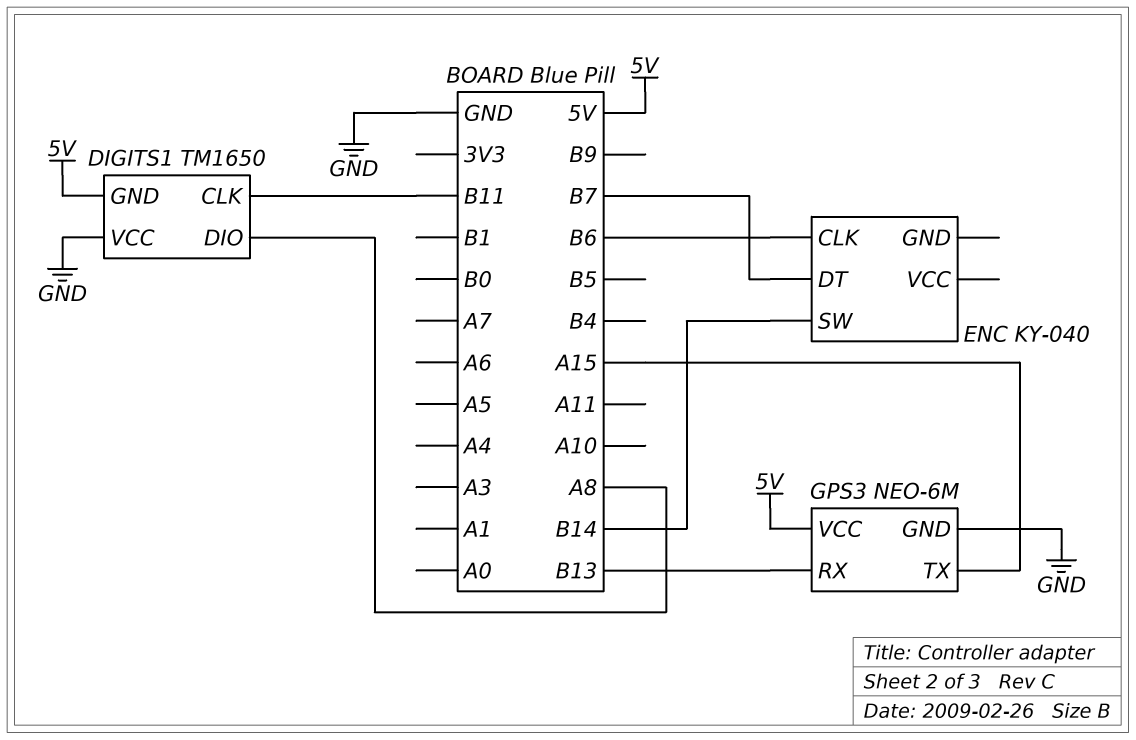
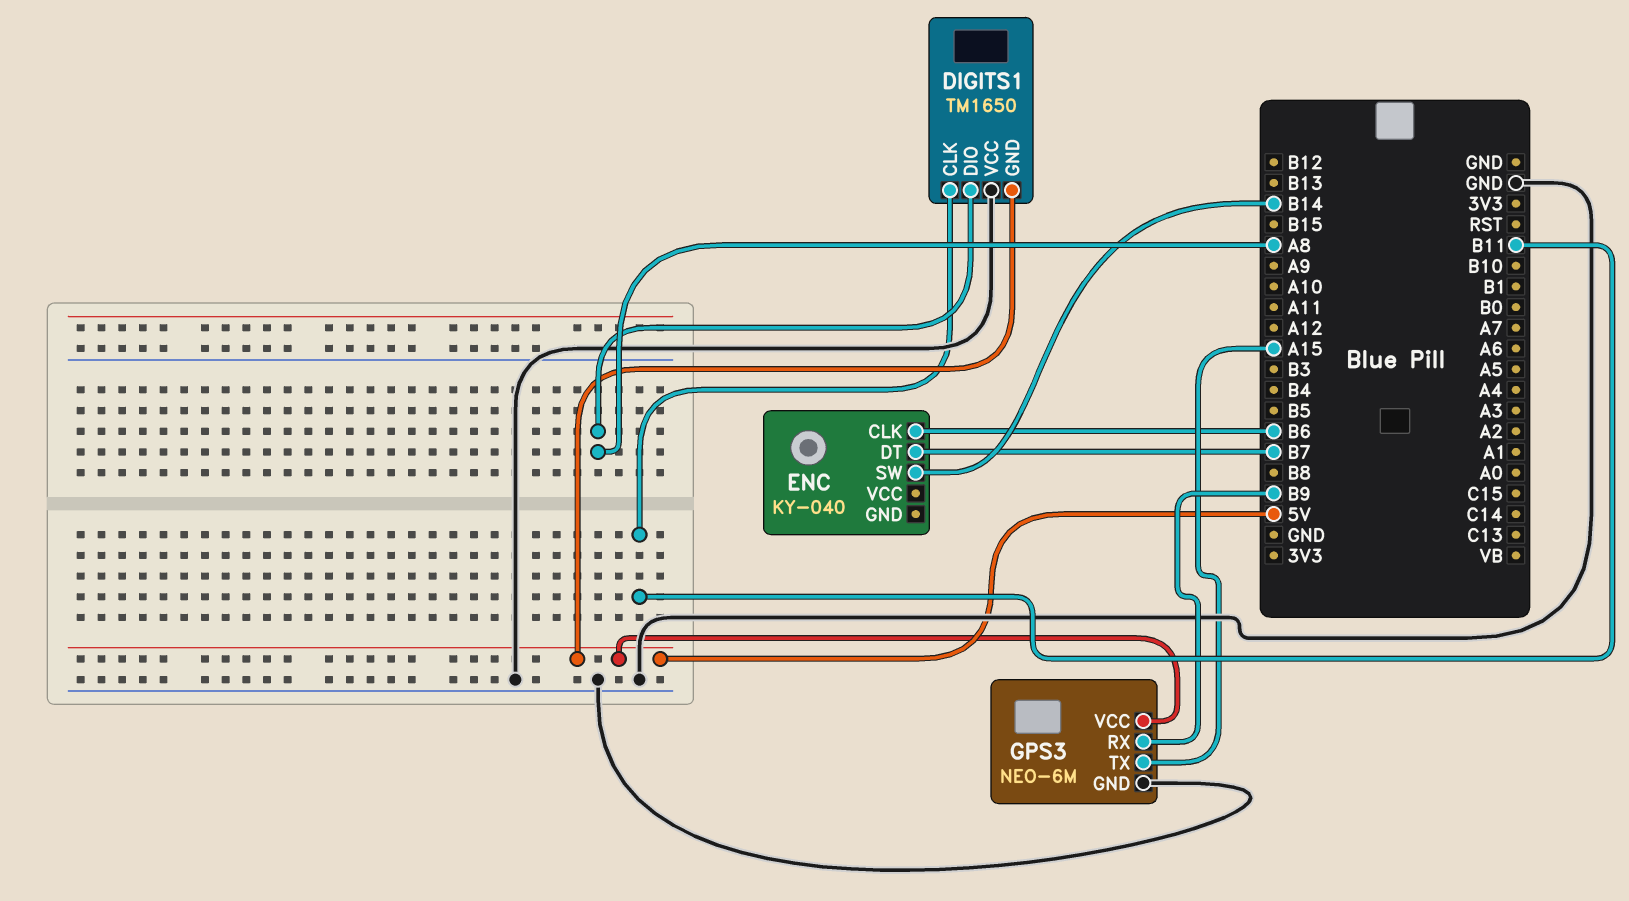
GPS3 pin RX: B13 -> B9

